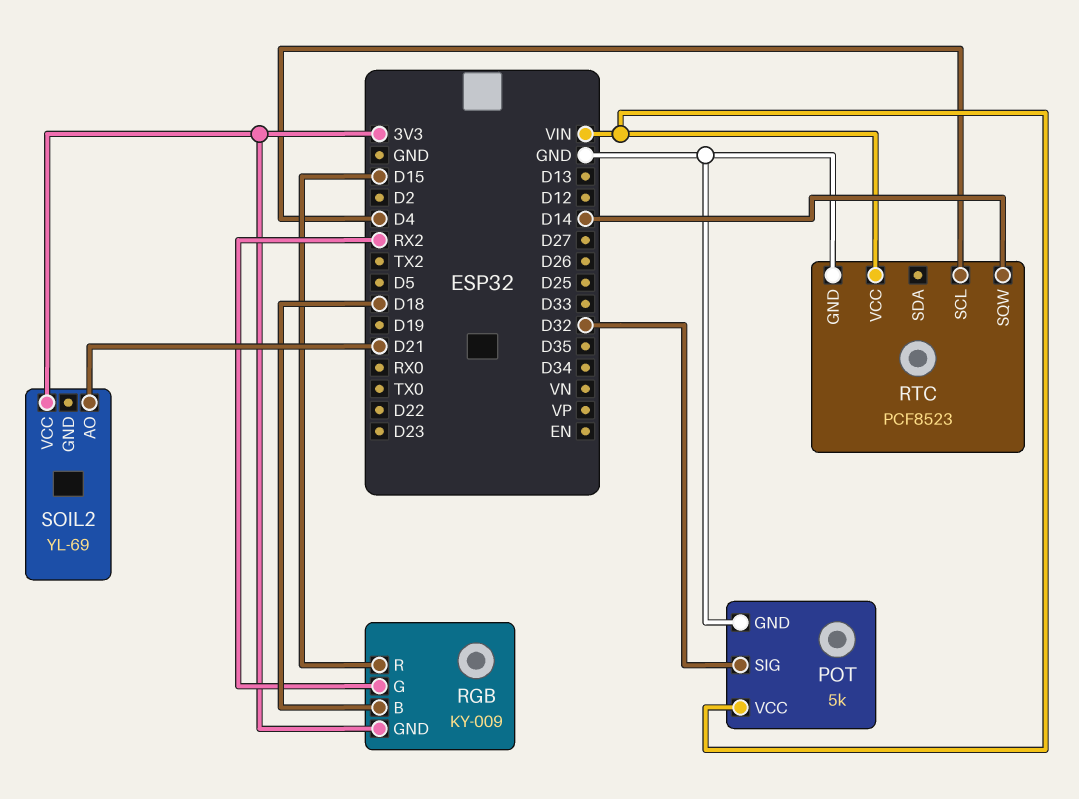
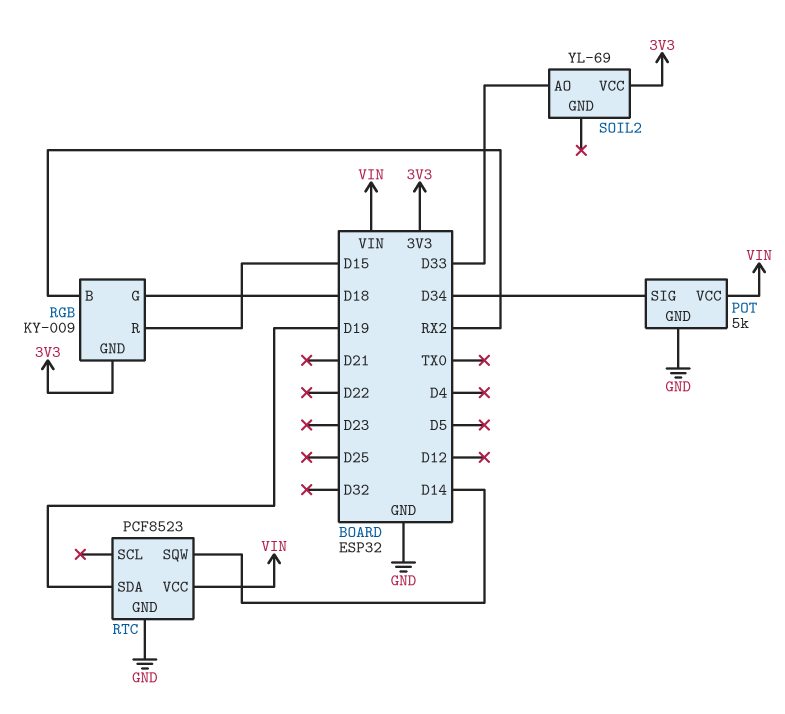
POT pin SIG: D32 -> D34
RGB pin B: D18 -> RX2
RGB pin G: RX2 -> D18
RTC pin SCL: D4 -> none
RTC pin SDA: none -> D19
SOIL2 pin AO: D21 -> D33

